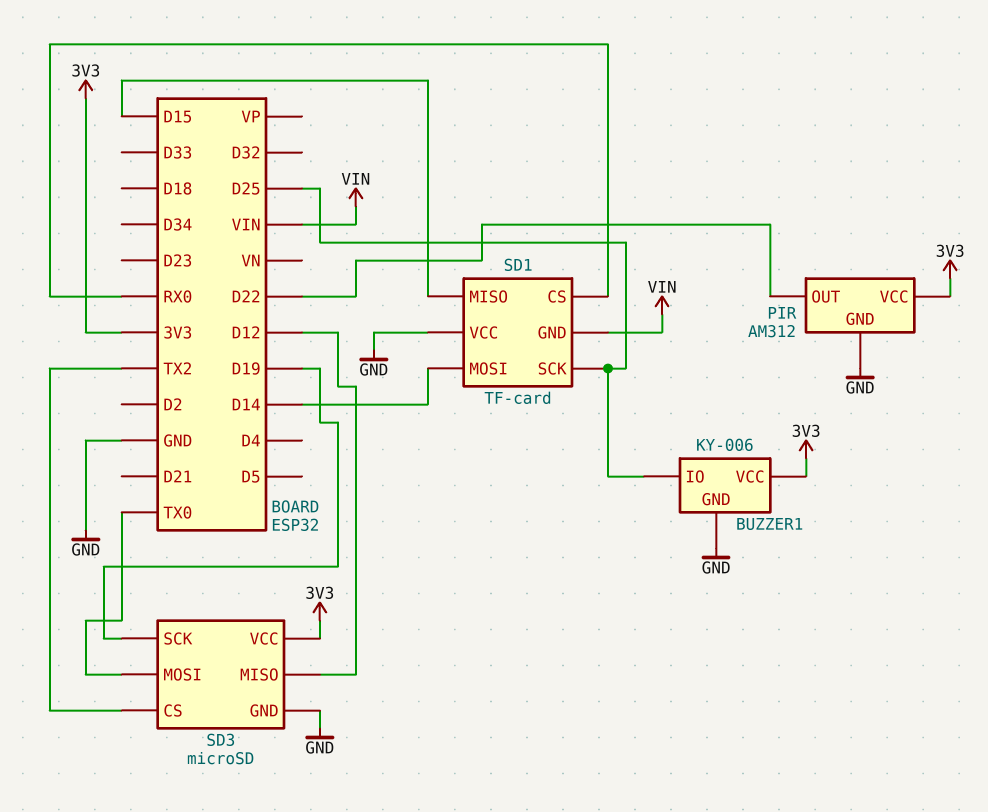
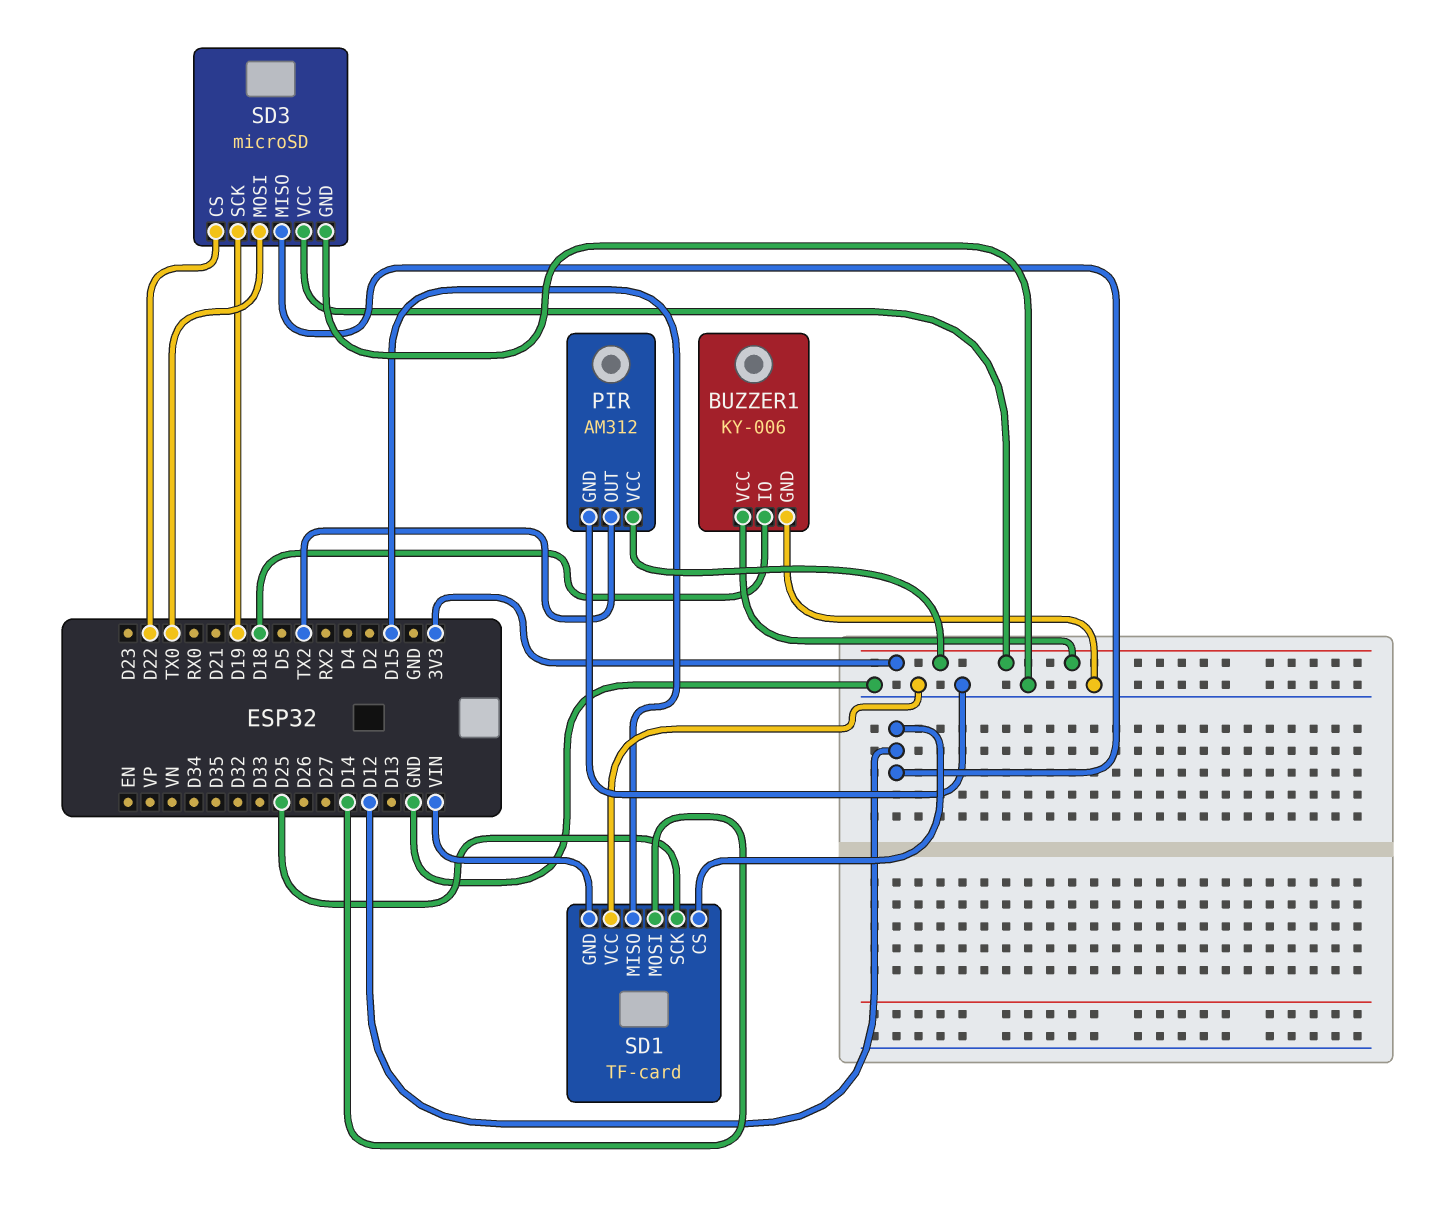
BUZZER1 pin IO: D25 -> D18
PIR pin OUT: D22 -> TX2
SD1 pin CS: RX0 -> D12
SD3 pin CS: TX2 -> D22

